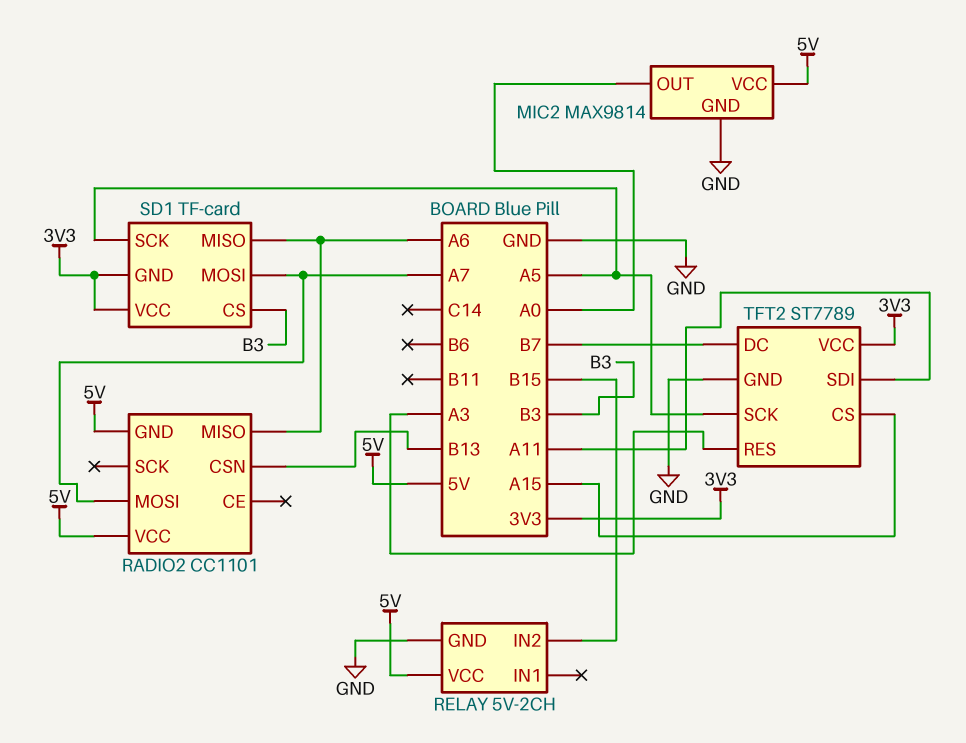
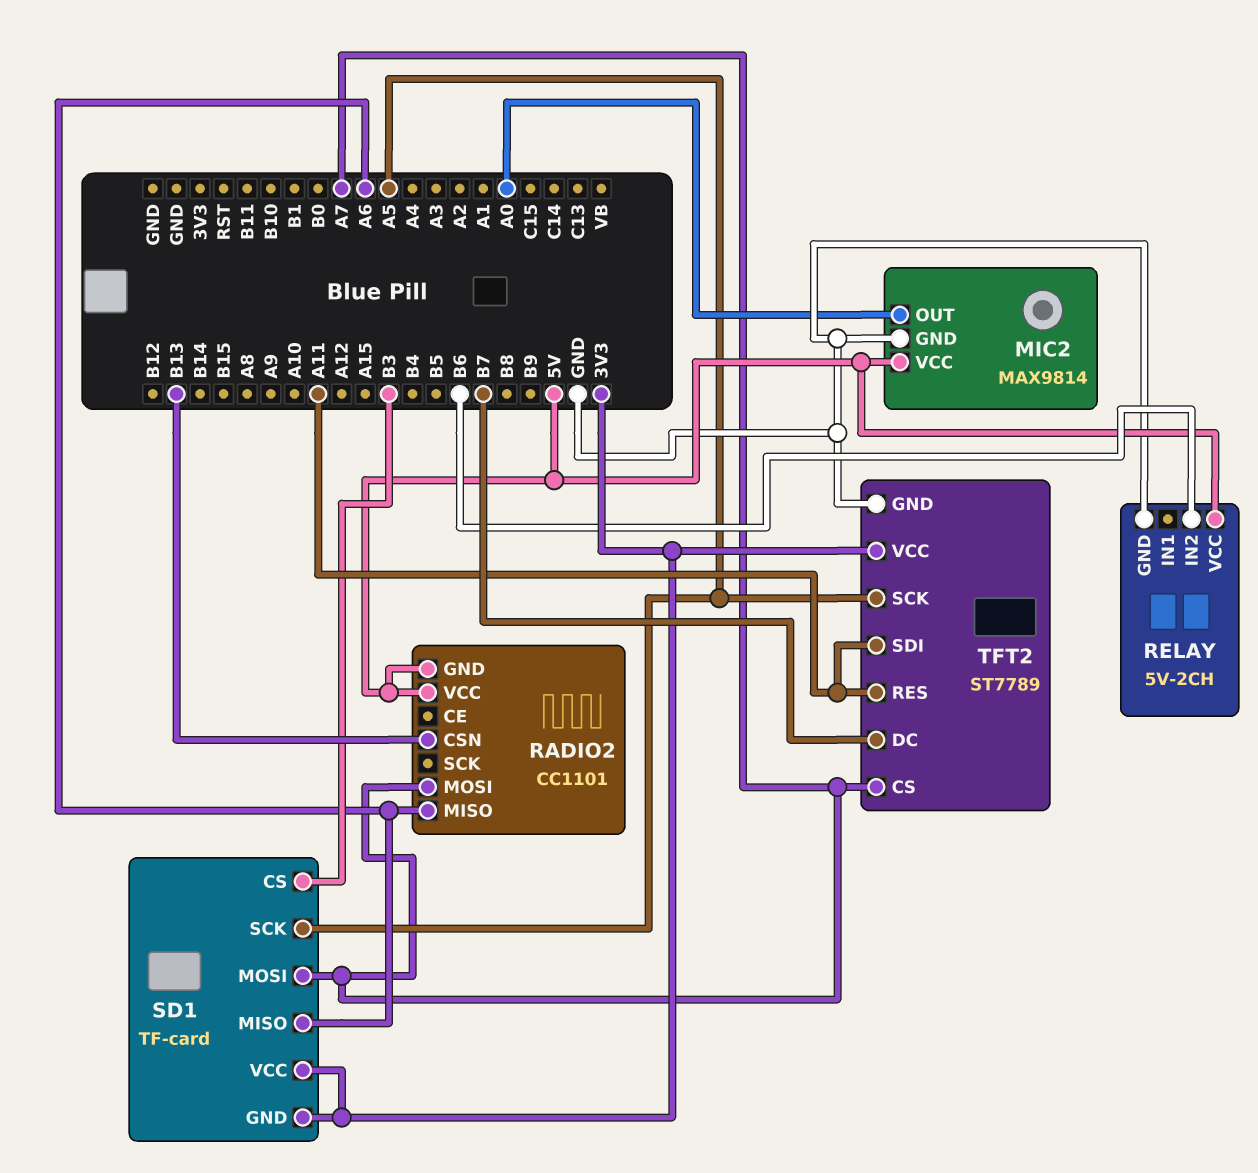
RELAY pin IN2: B15 -> B6
TFT2 pin CS: A15 -> A7
TFT2 pin RES: A3 -> A11

